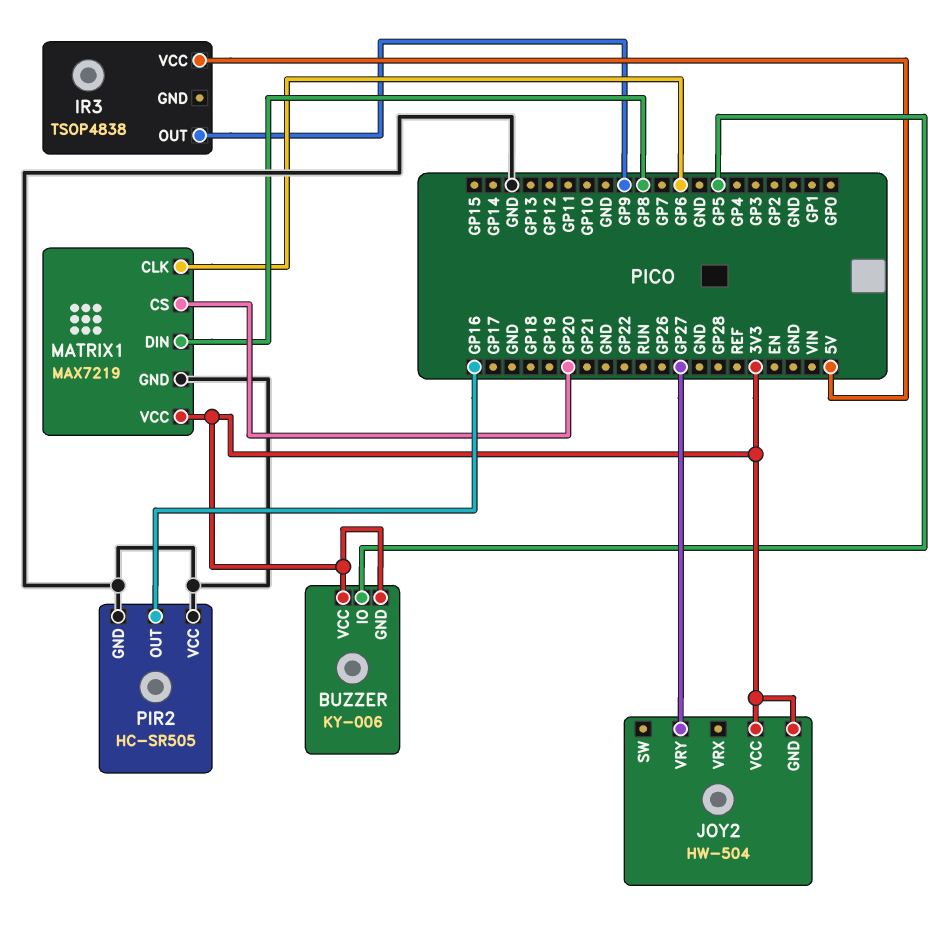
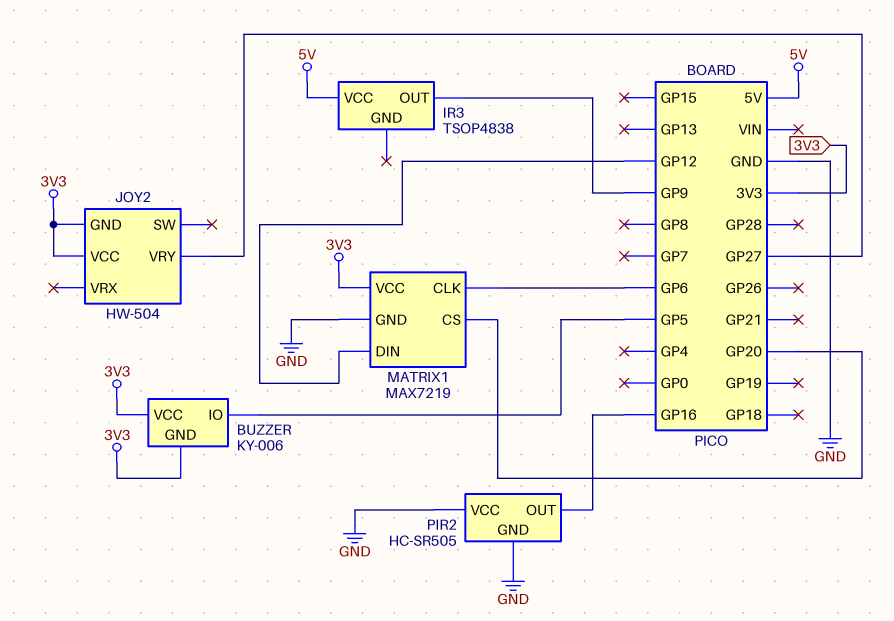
MATRIX1 pin DIN: GP8 -> GP12

